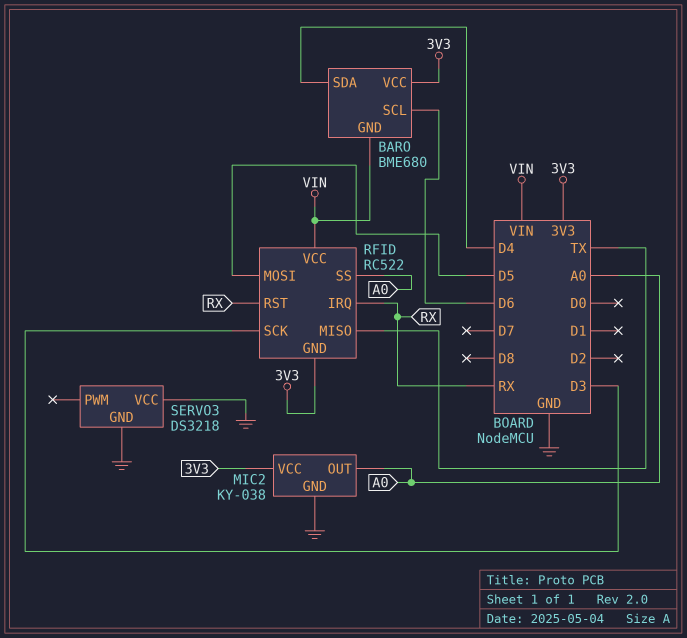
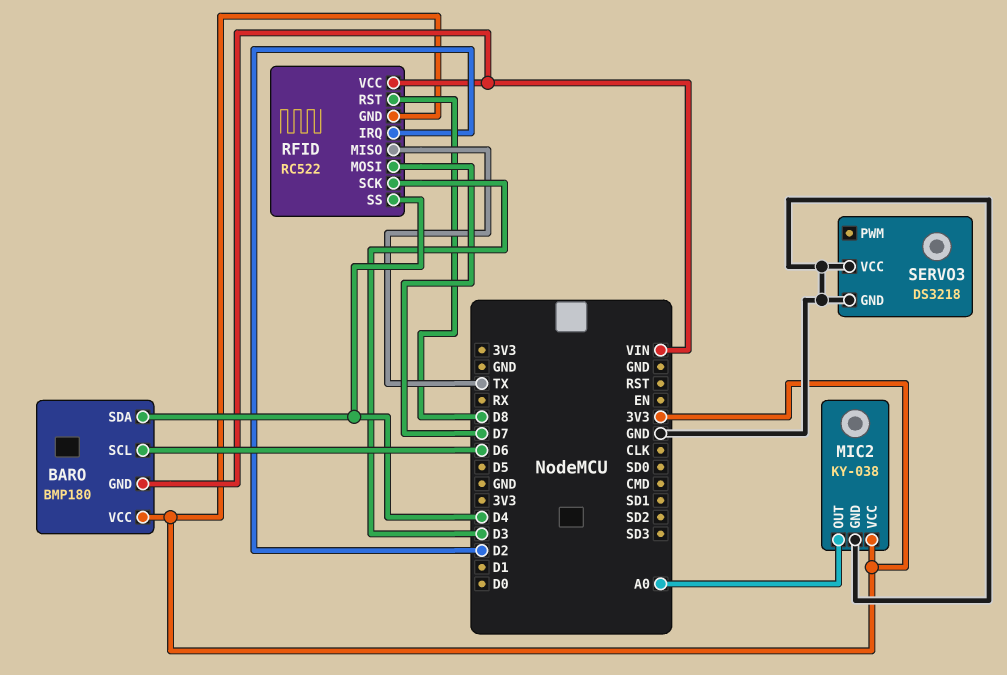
BARO: BME680 -> BMP180
RFID pin IRQ: RX -> D2
RFID pin MOSI: D5 -> D7
RFID pin RST: RX -> D8
RFID pin SS: A0 -> D4

